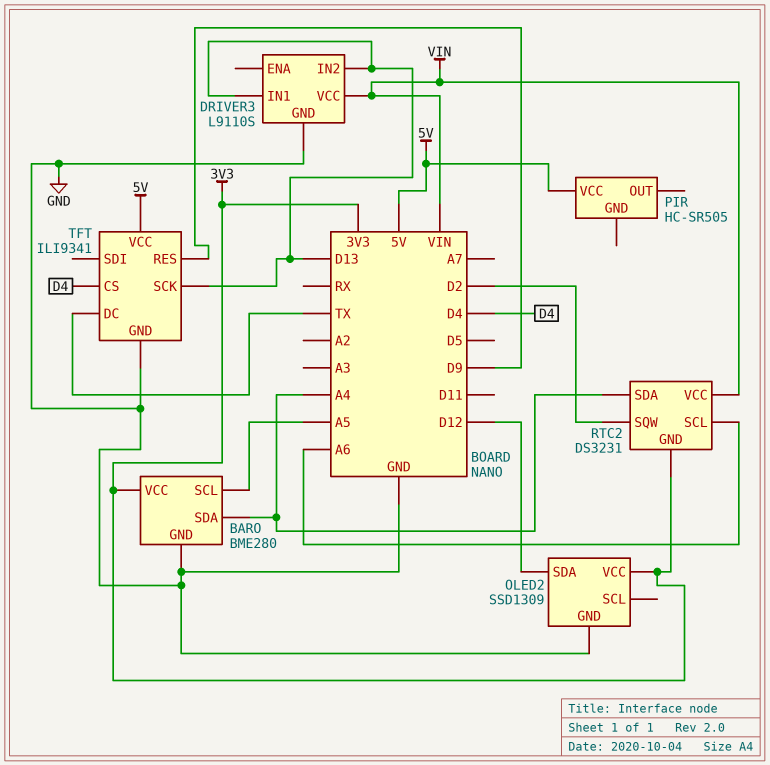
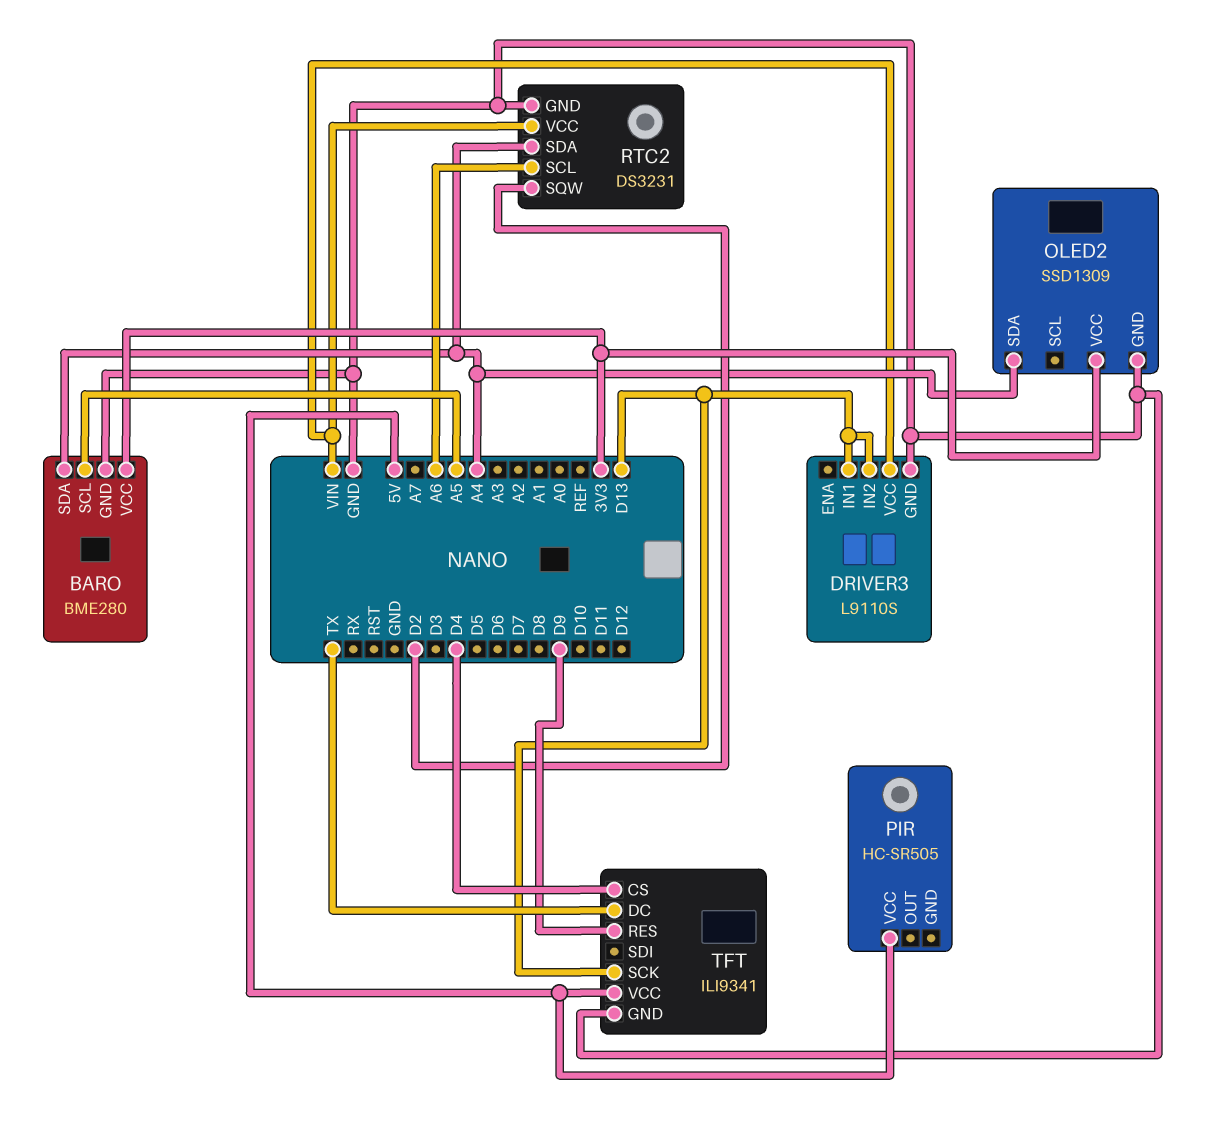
OLED2 pin SDA: D12 -> A4
RTC2 pin GND: 3V3 -> GND

